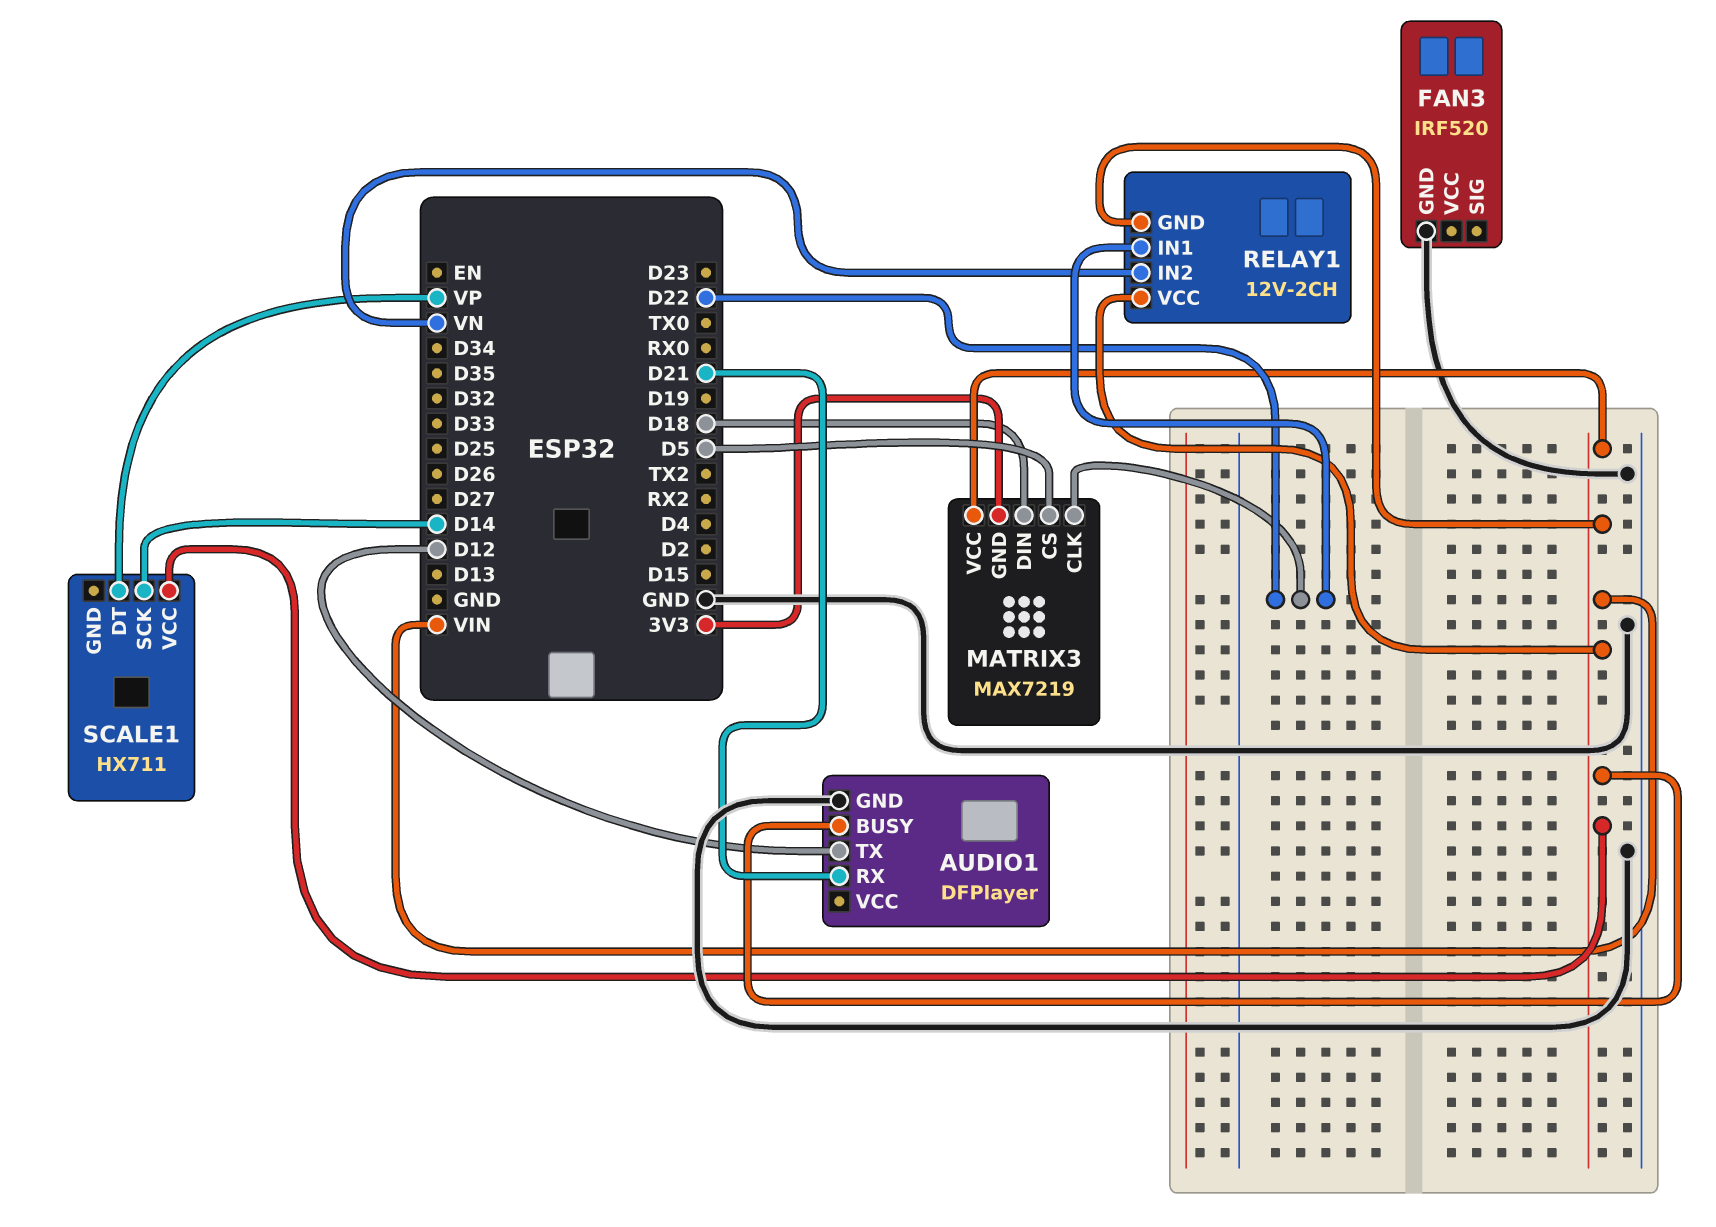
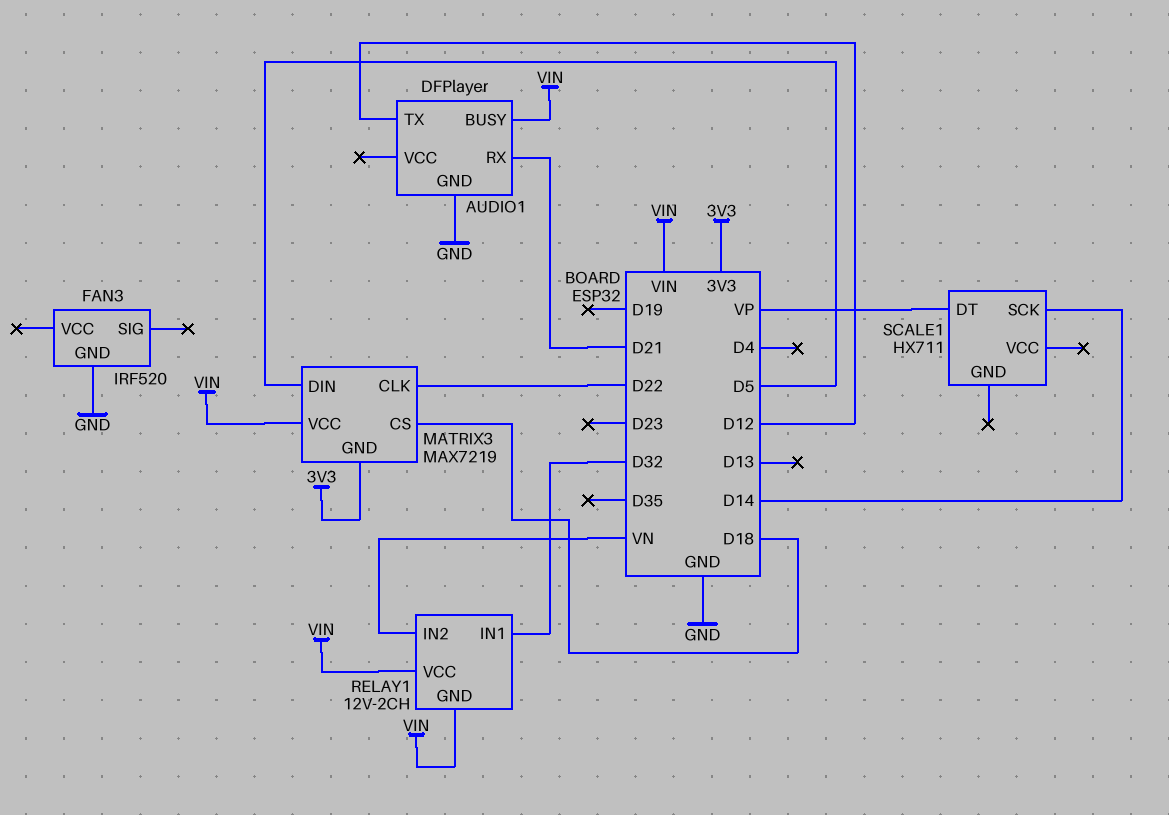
MATRIX3 pin CS: D5 -> D18
MATRIX3 pin DIN: D18 -> D5
RELAY1 pin IN1: D22 -> D32
SCALE1 pin VCC: VIN -> none

